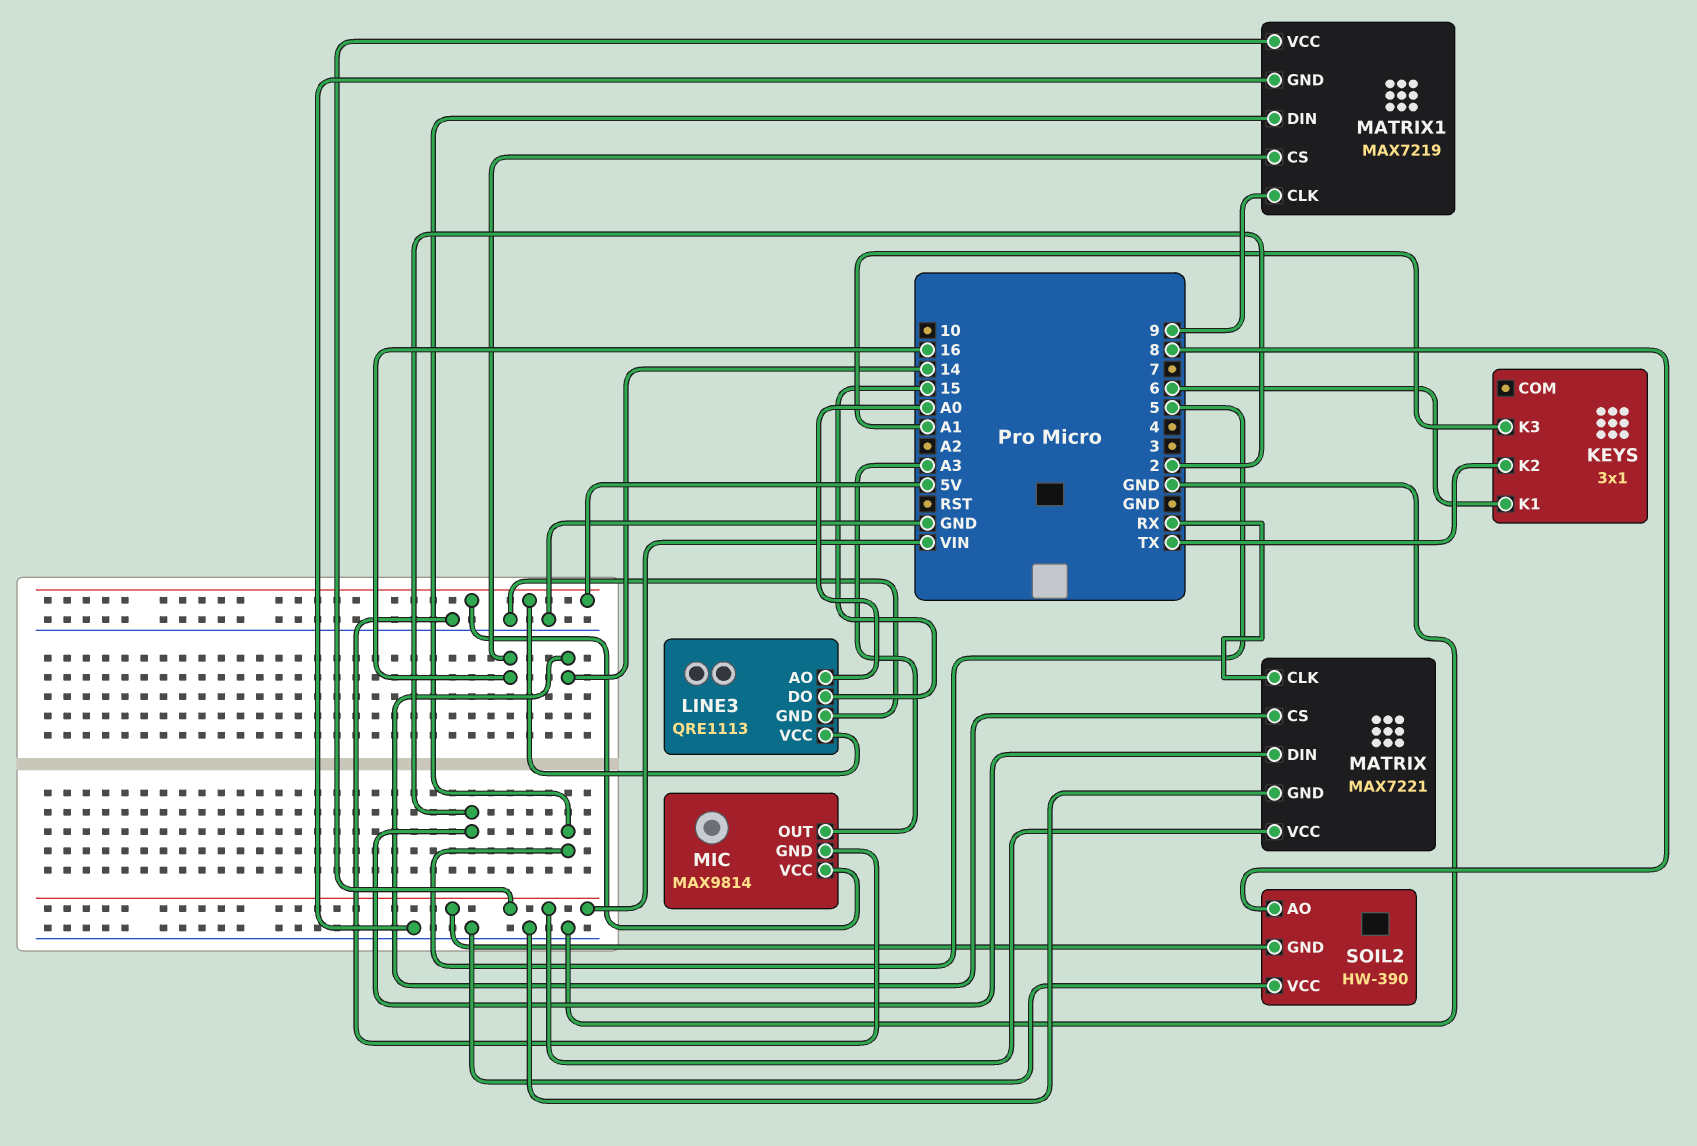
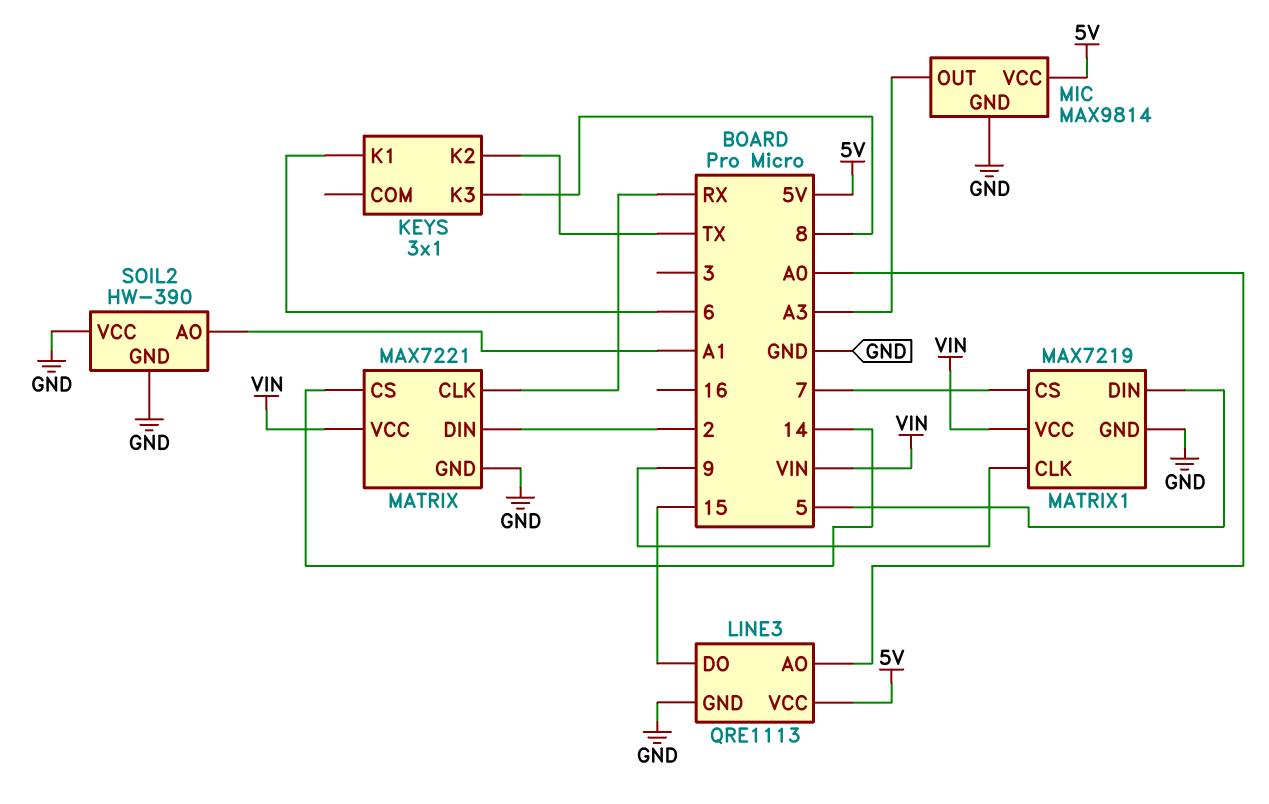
KEYS pin K3: A1 -> 8
MATRIX1 pin CS: 16 -> 7
SOIL2 pin AO: 8 -> A1
SOIL2 pin GND: VIN -> GND

